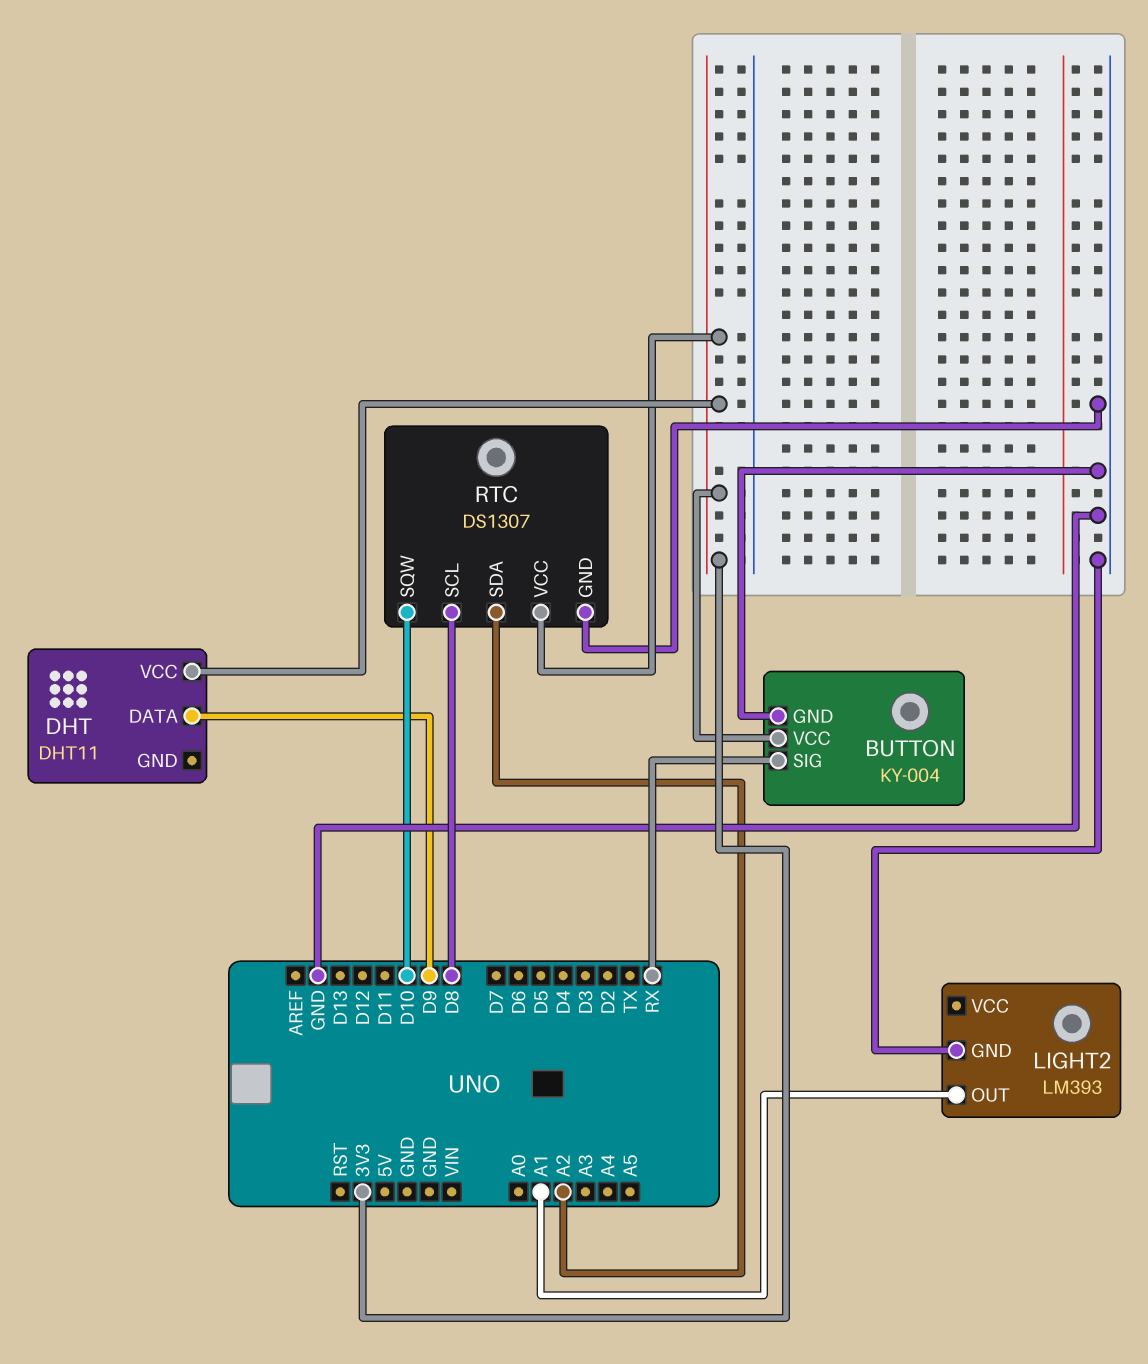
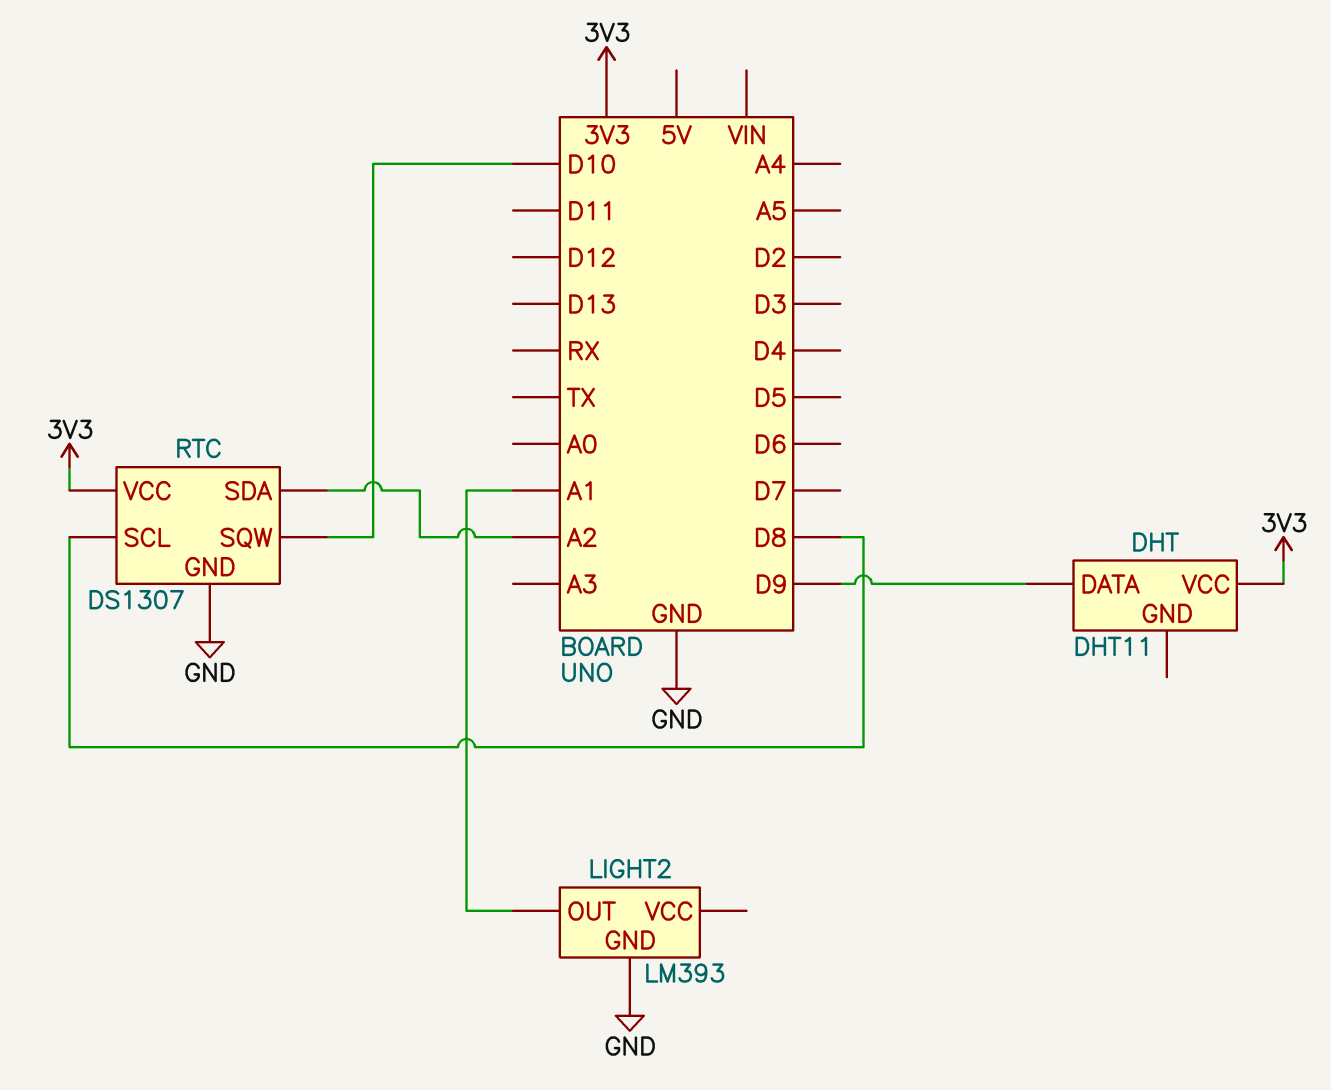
BUTTON: KY-004 -> none
BUTTON pin GND: GND -> none
BUTTON pin SIG: RX -> none
BUTTON pin VCC: 3V3 -> none

